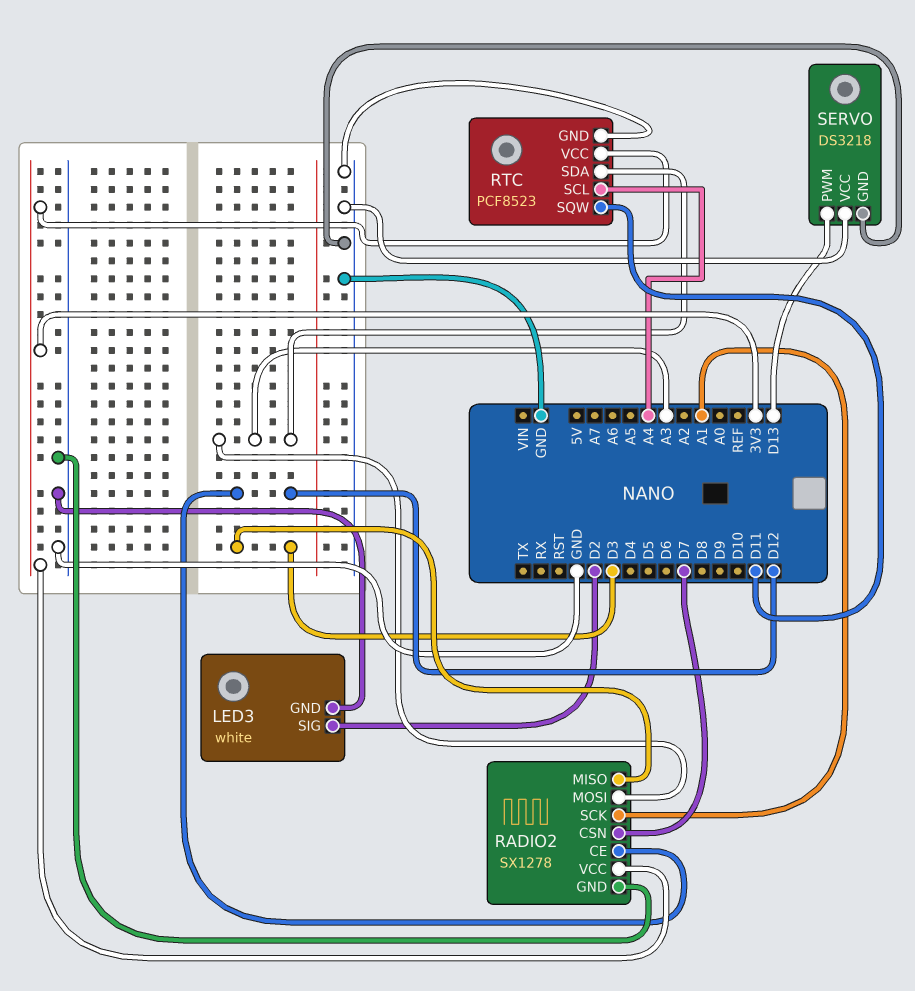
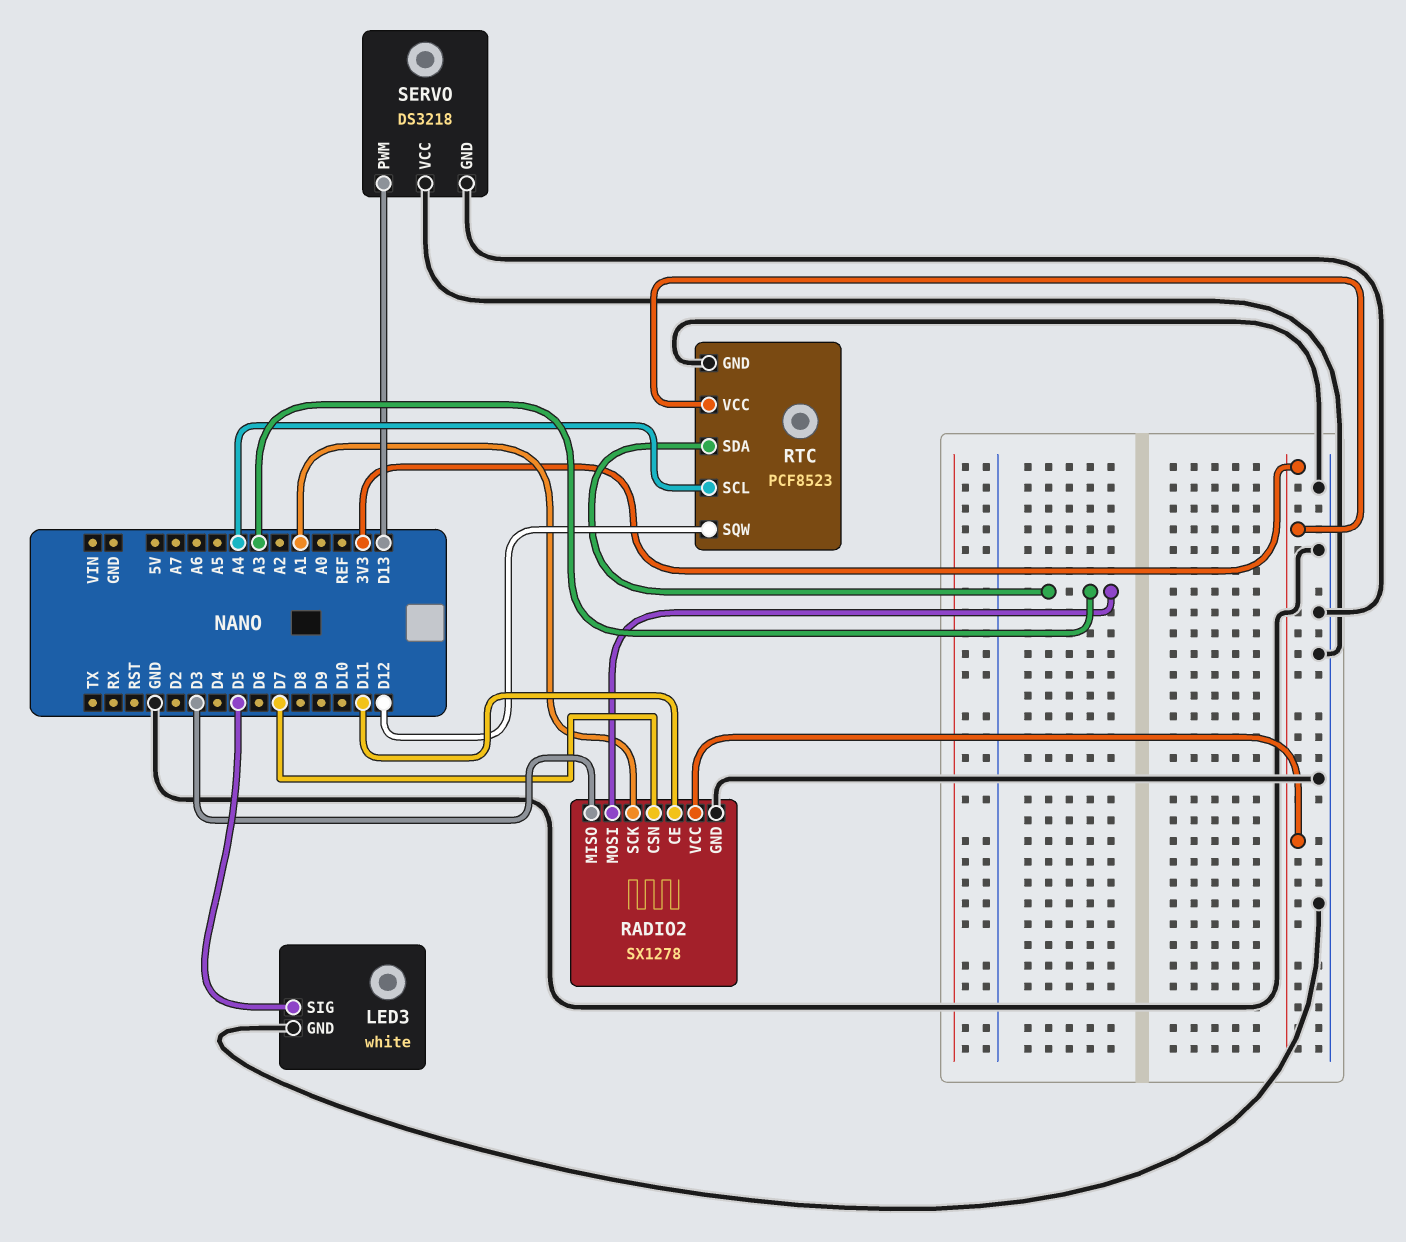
LED3 pin SIG: D2 -> D5
RADIO2 pin CE: D12 -> D11
RTC pin SQW: D11 -> D12

